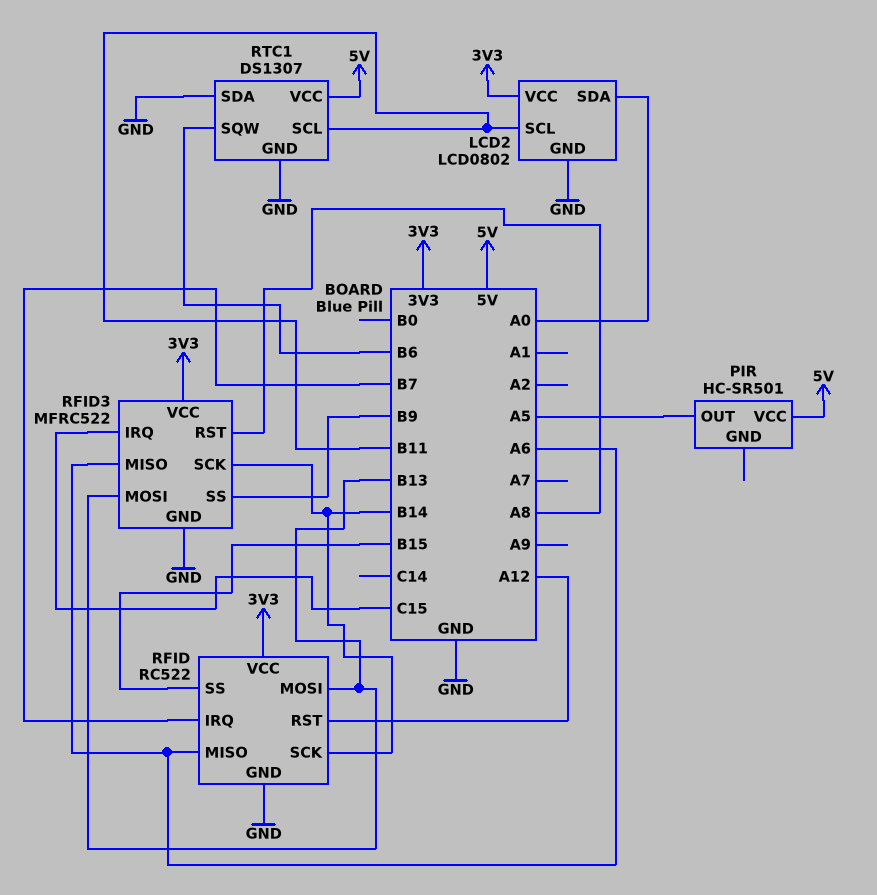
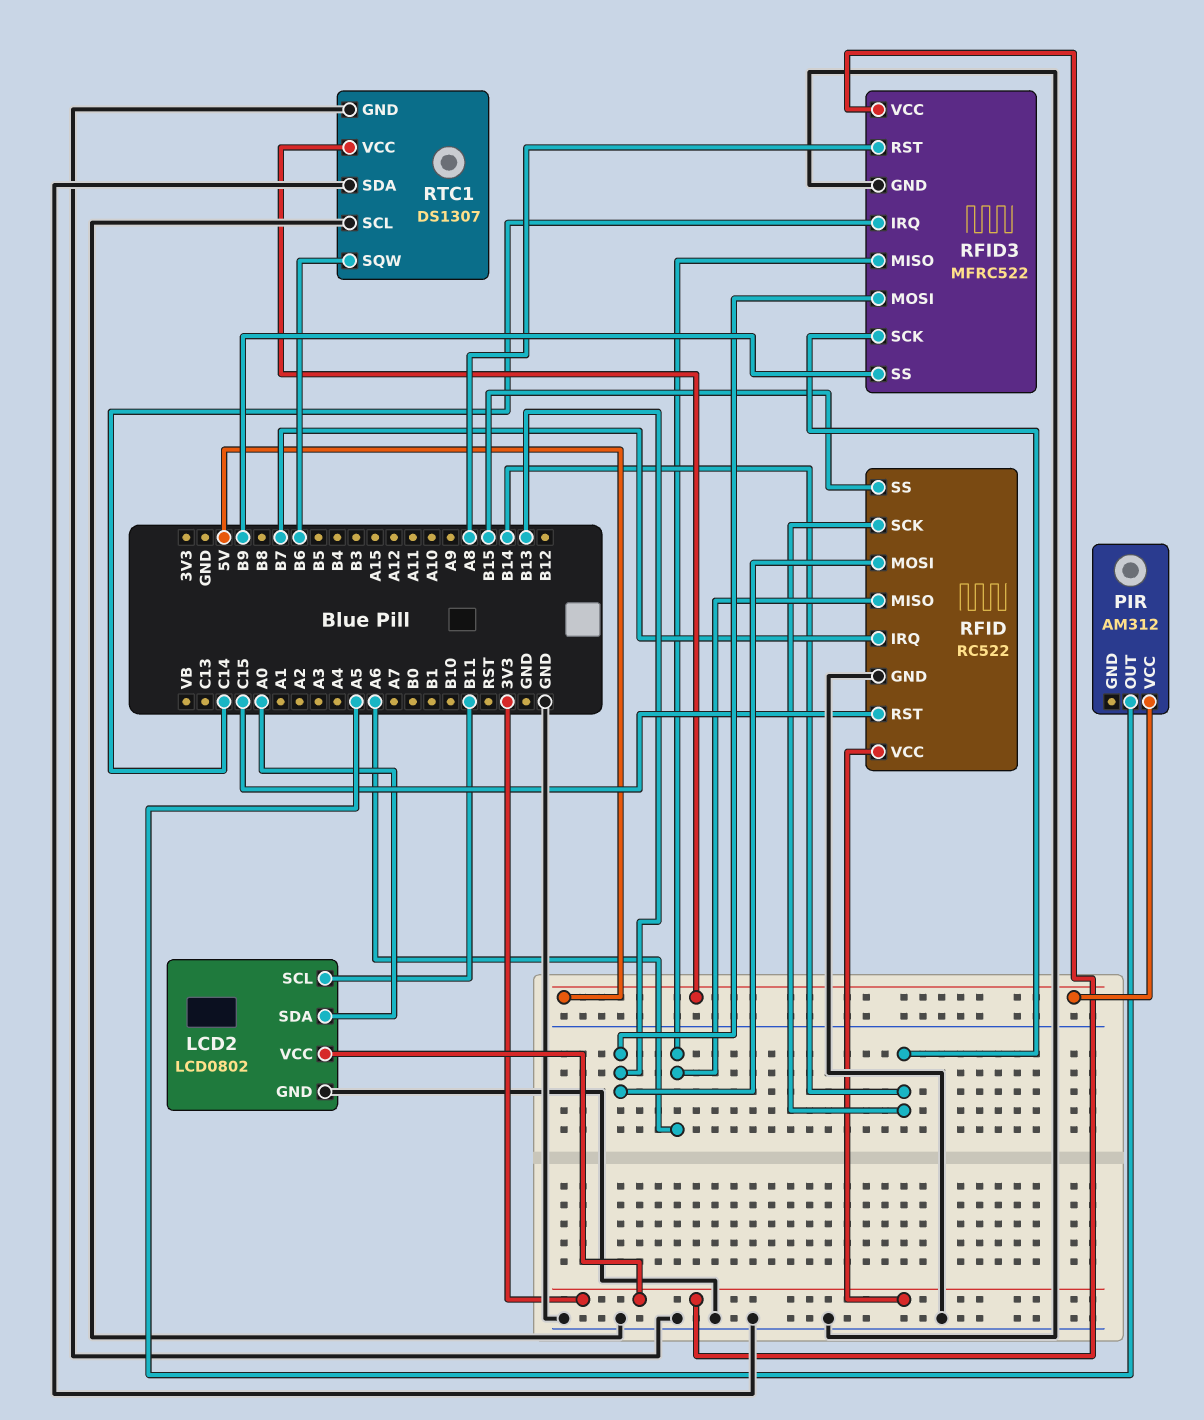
PIR: HC-SR501 -> AM312
RFID pin RST: A12 -> C15
RFID3 pin IRQ: C15 -> C14
RTC1 pin SCL: B11 -> GND

